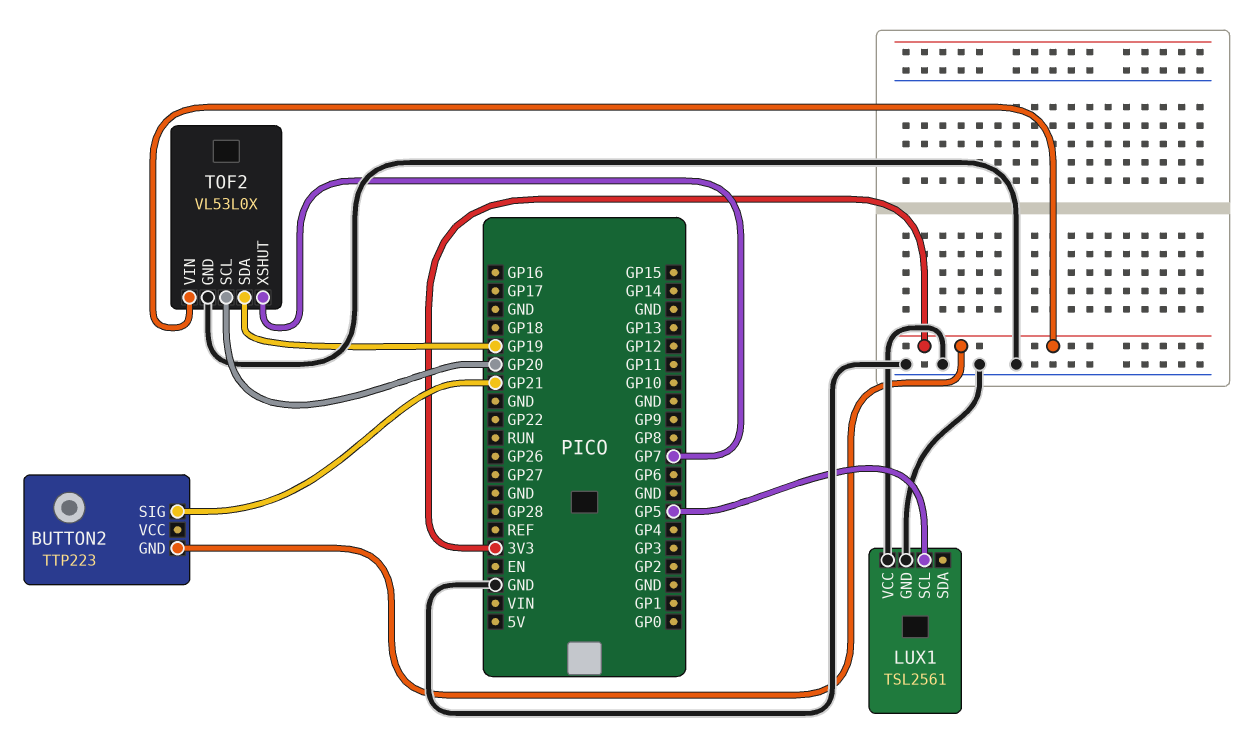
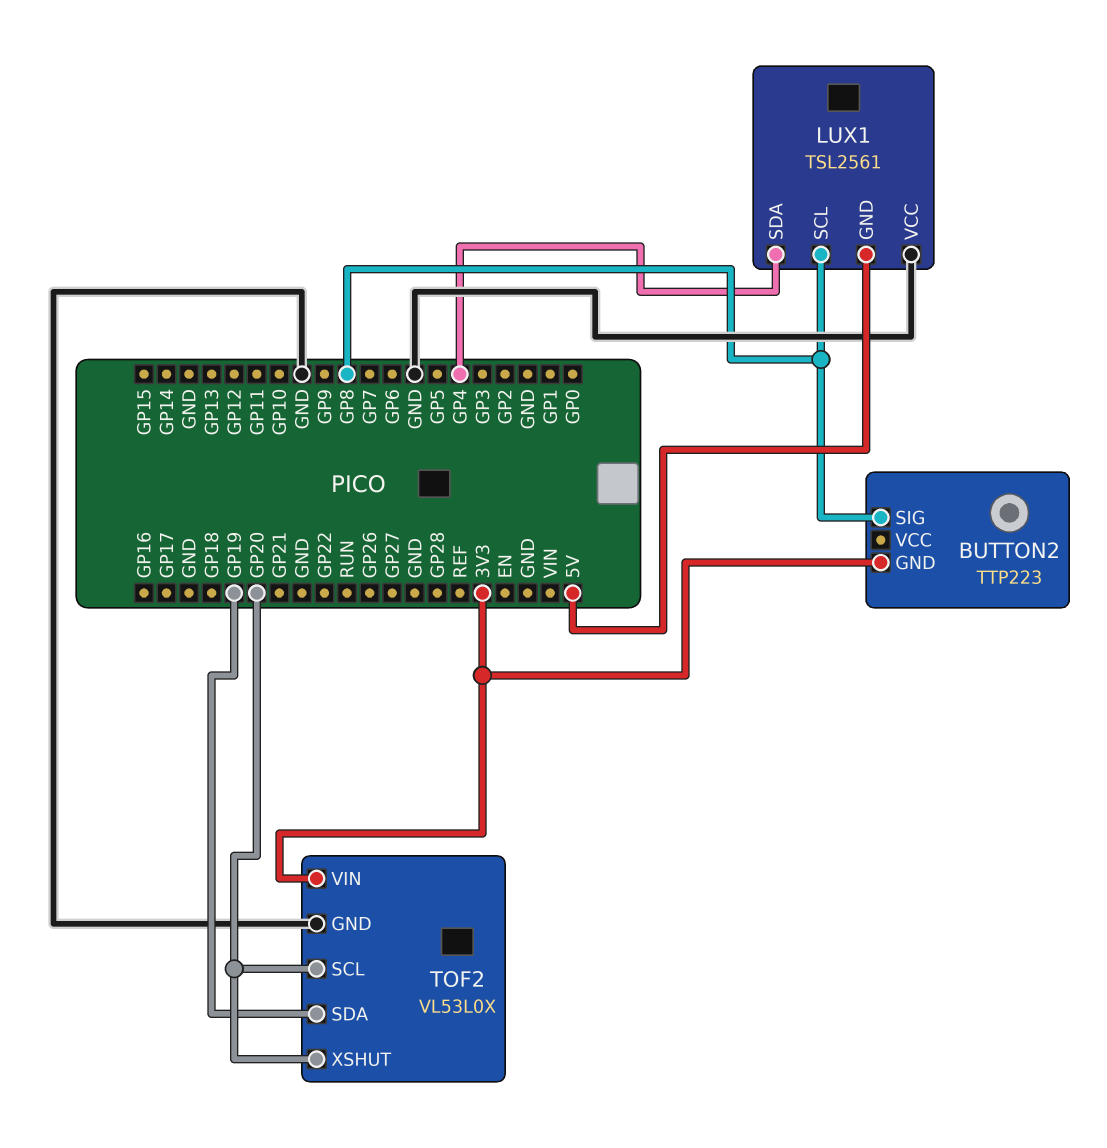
BUTTON2 pin SIG: GP21 -> GP8
LUX1 pin GND: GND -> 5V
LUX1 pin SCL: GP5 -> GP8
LUX1 pin SDA: none -> GP4
TOF2 pin XSHUT: GP7 -> GP20

